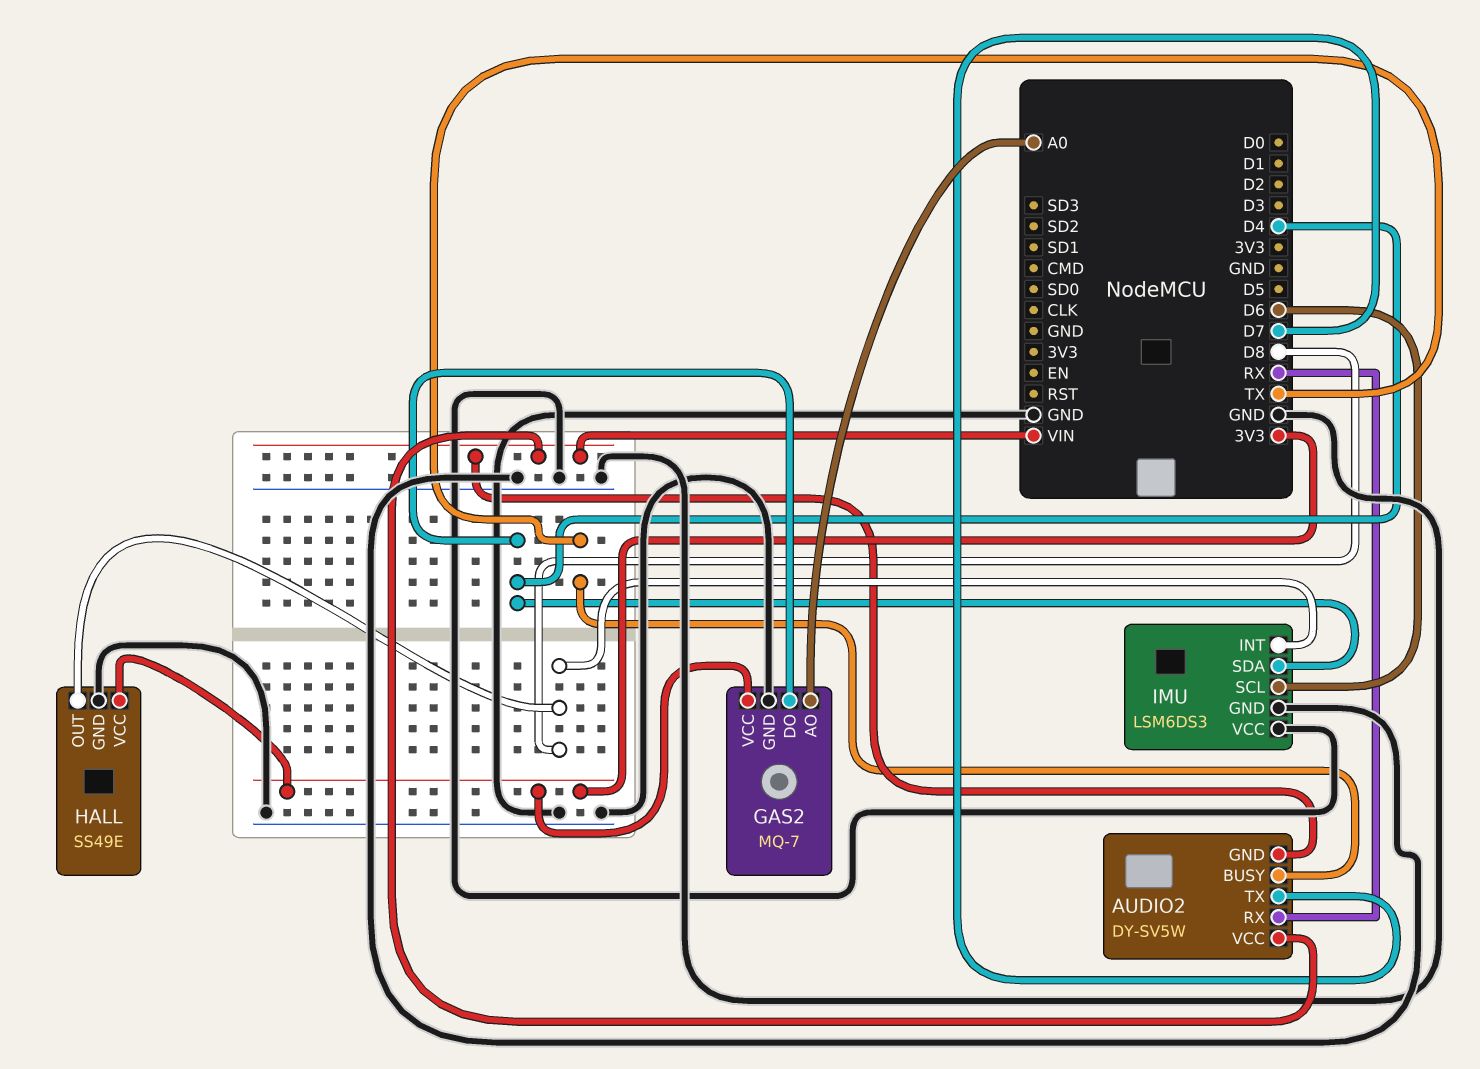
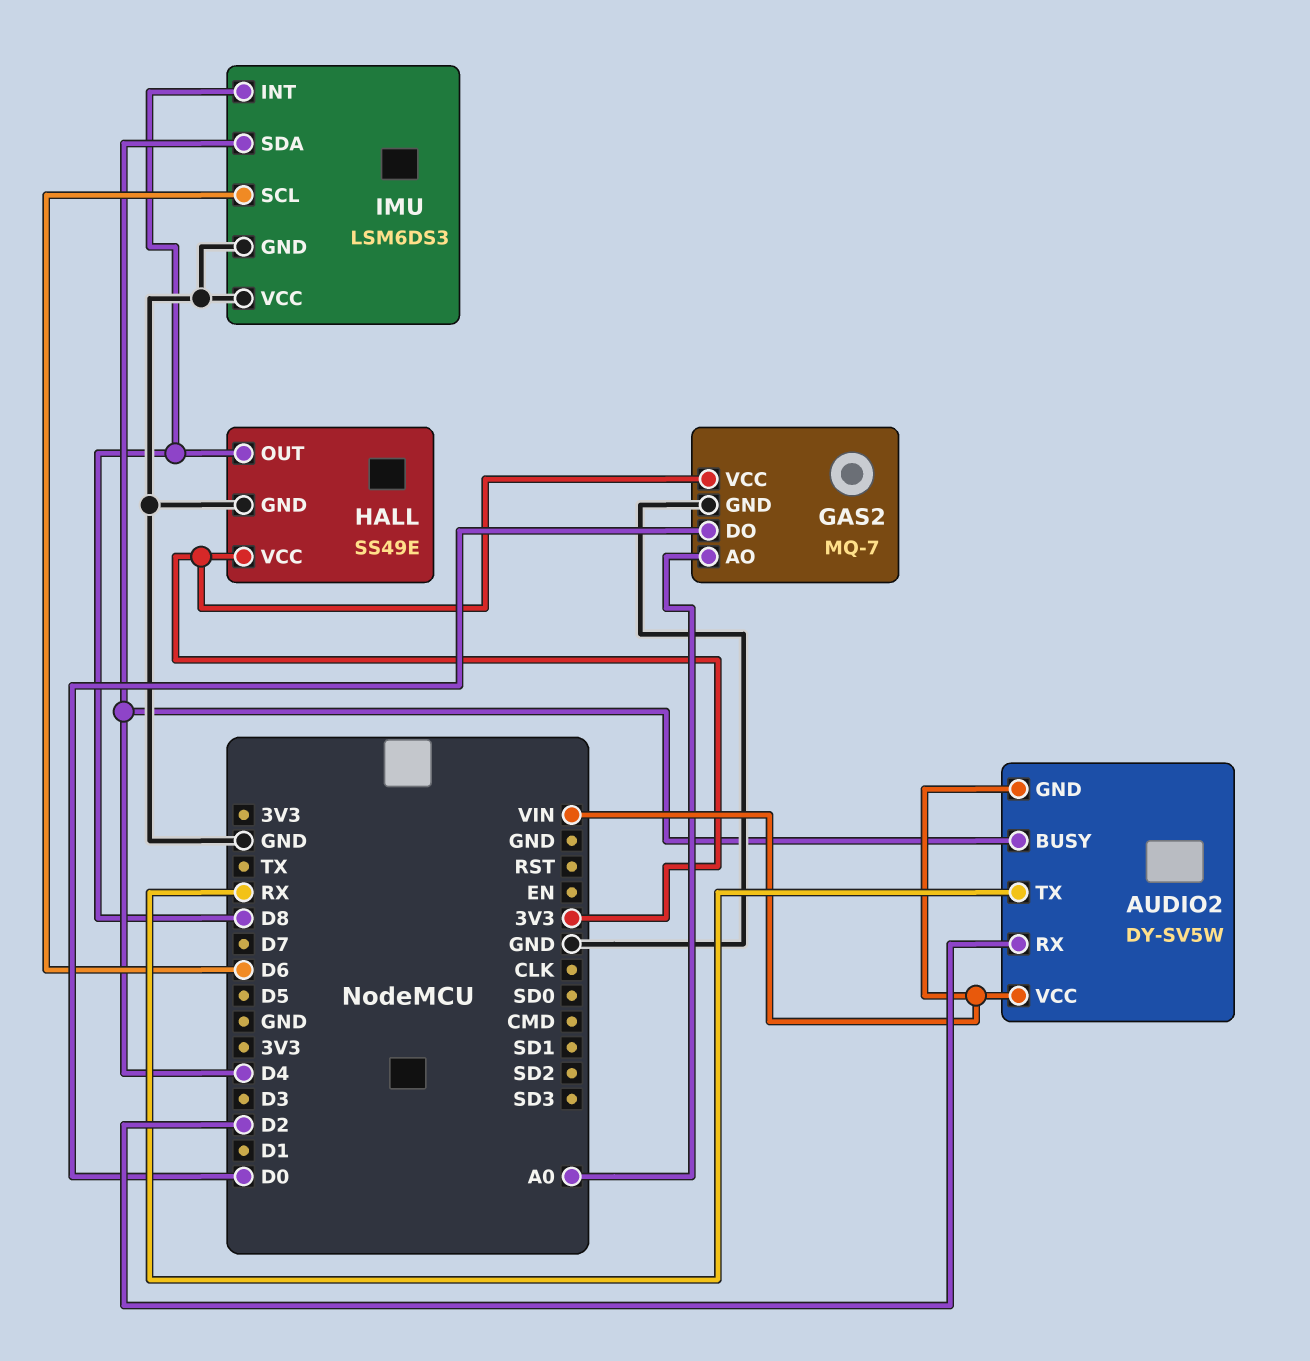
AUDIO2 pin BUSY: TX -> D4
AUDIO2 pin RX: RX -> D2
AUDIO2 pin TX: D7 -> RX
GAS2 pin DO: D4 -> D0

